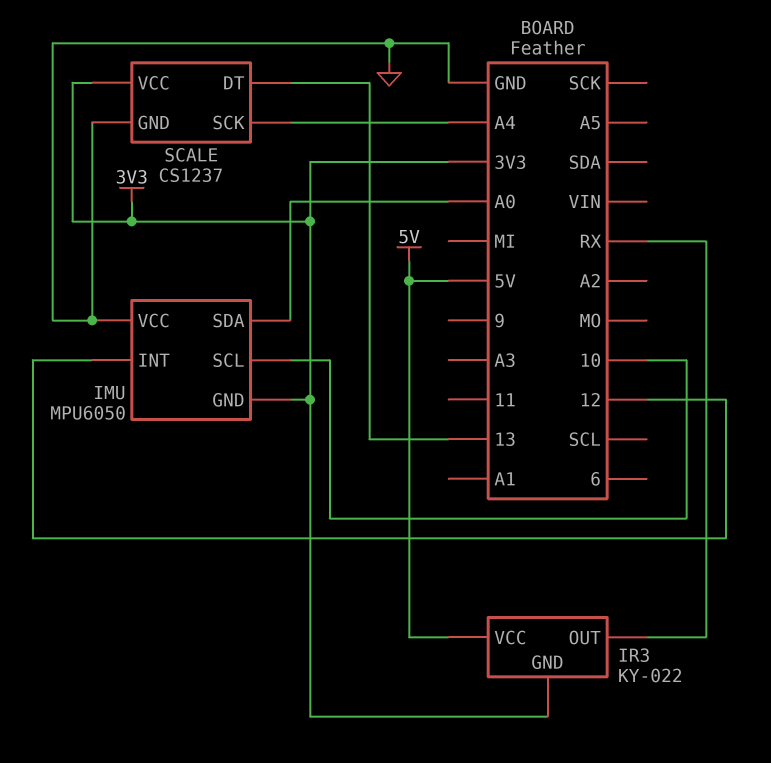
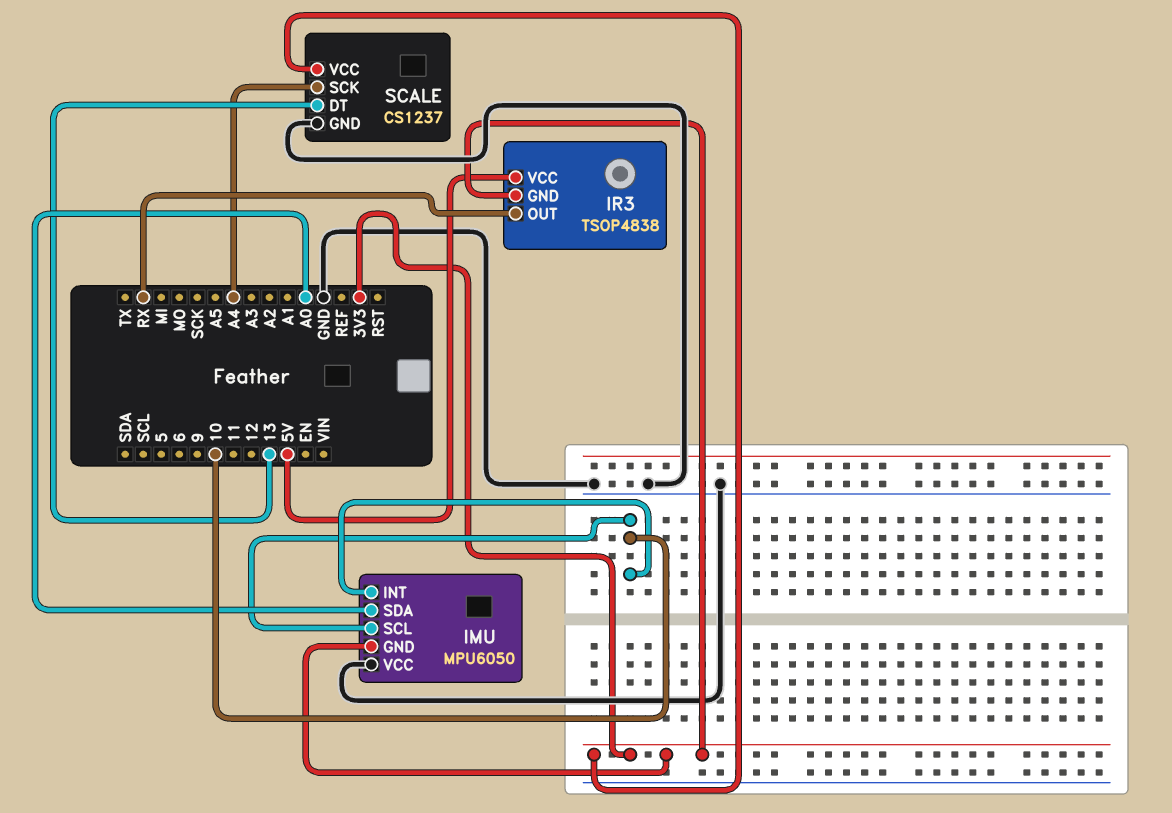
IMU pin INT: 12 -> 10
IR3: KY-022 -> TSOP4838

